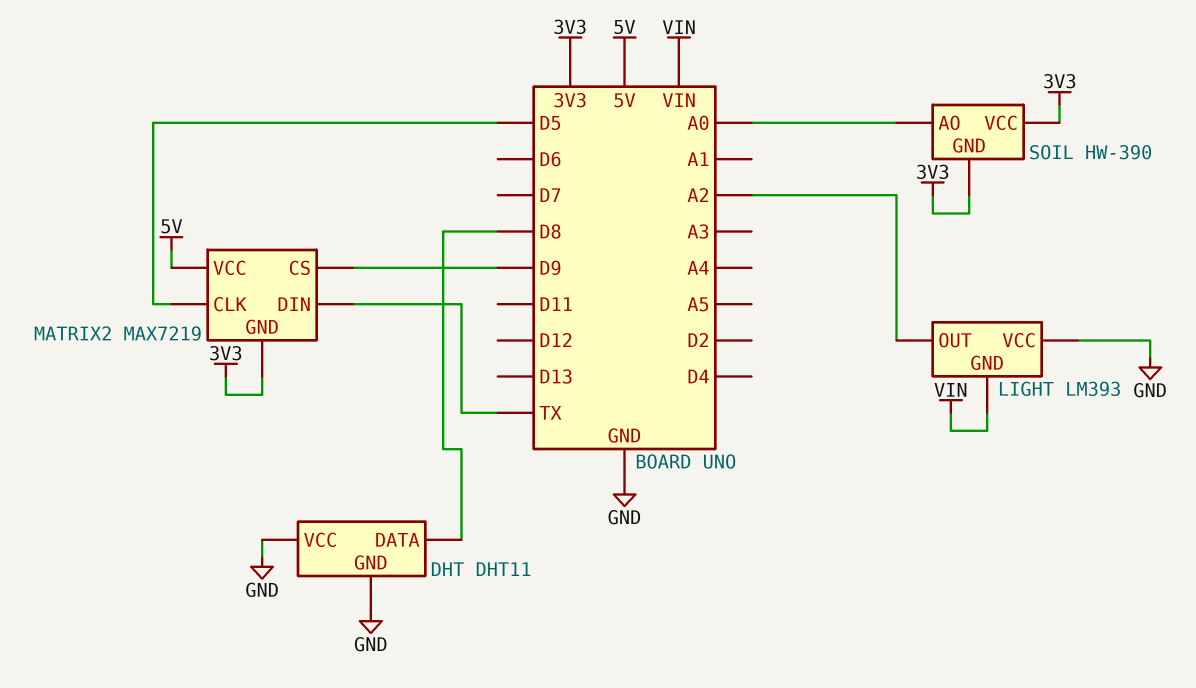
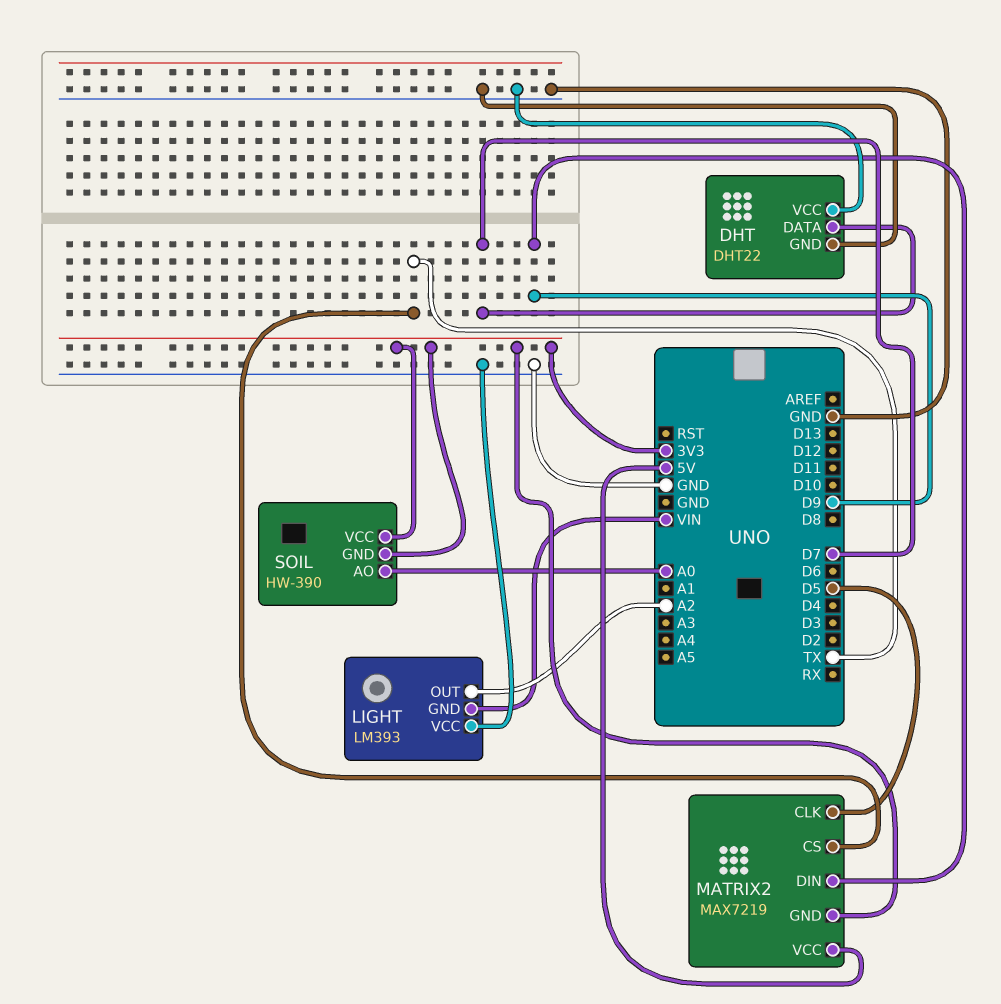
DHT: DHT11 -> DHT22
DHT pin DATA: D8 -> D7
MATRIX2 pin CS: D9 -> TX
MATRIX2 pin DIN: TX -> D9

